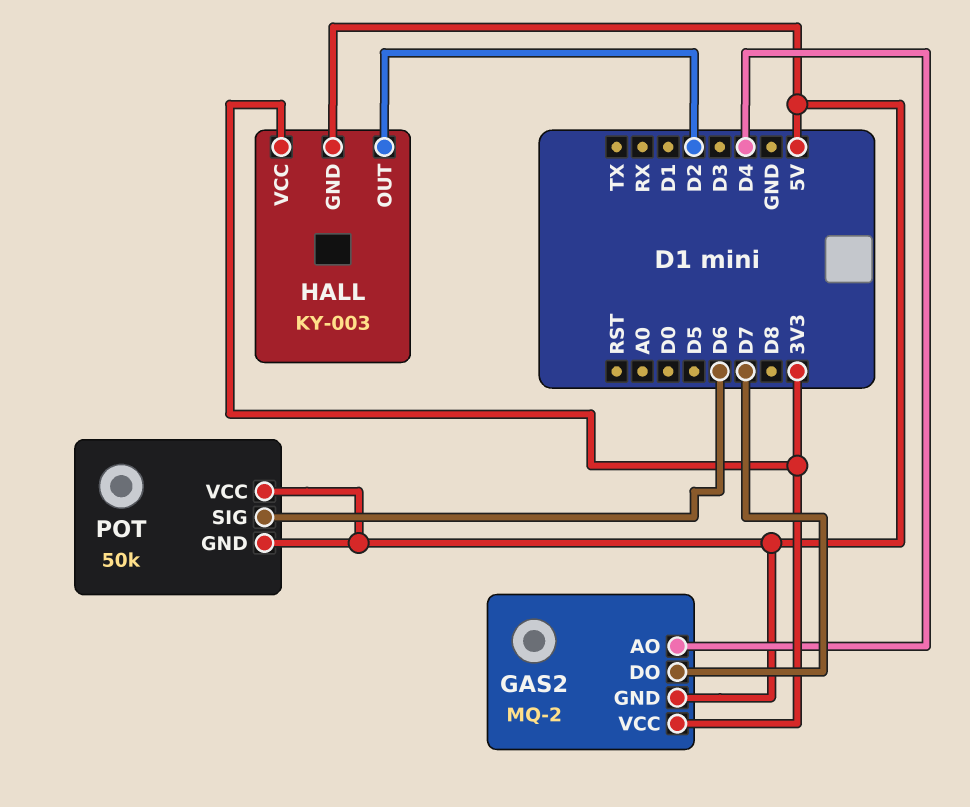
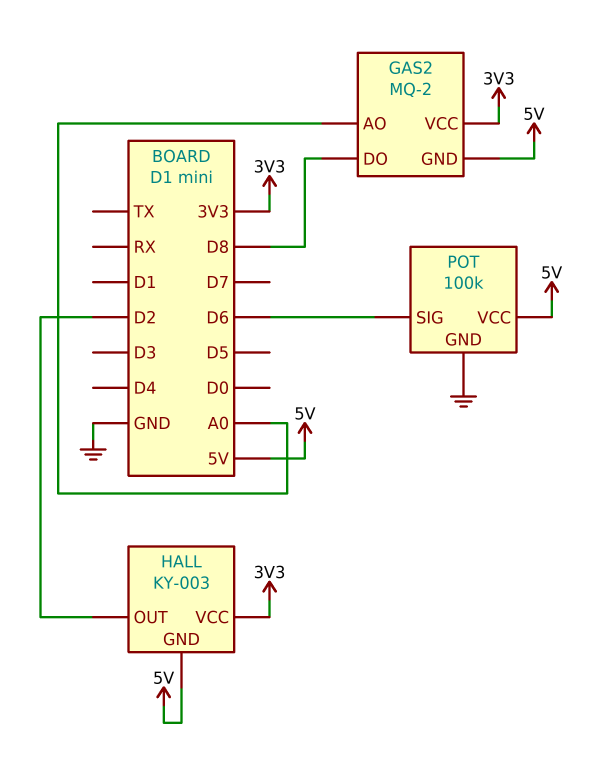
GAS2 pin AO: D4 -> A0
GAS2 pin DO: D7 -> D8
POT: 50k -> 100k
POT pin GND: 5V -> GND

